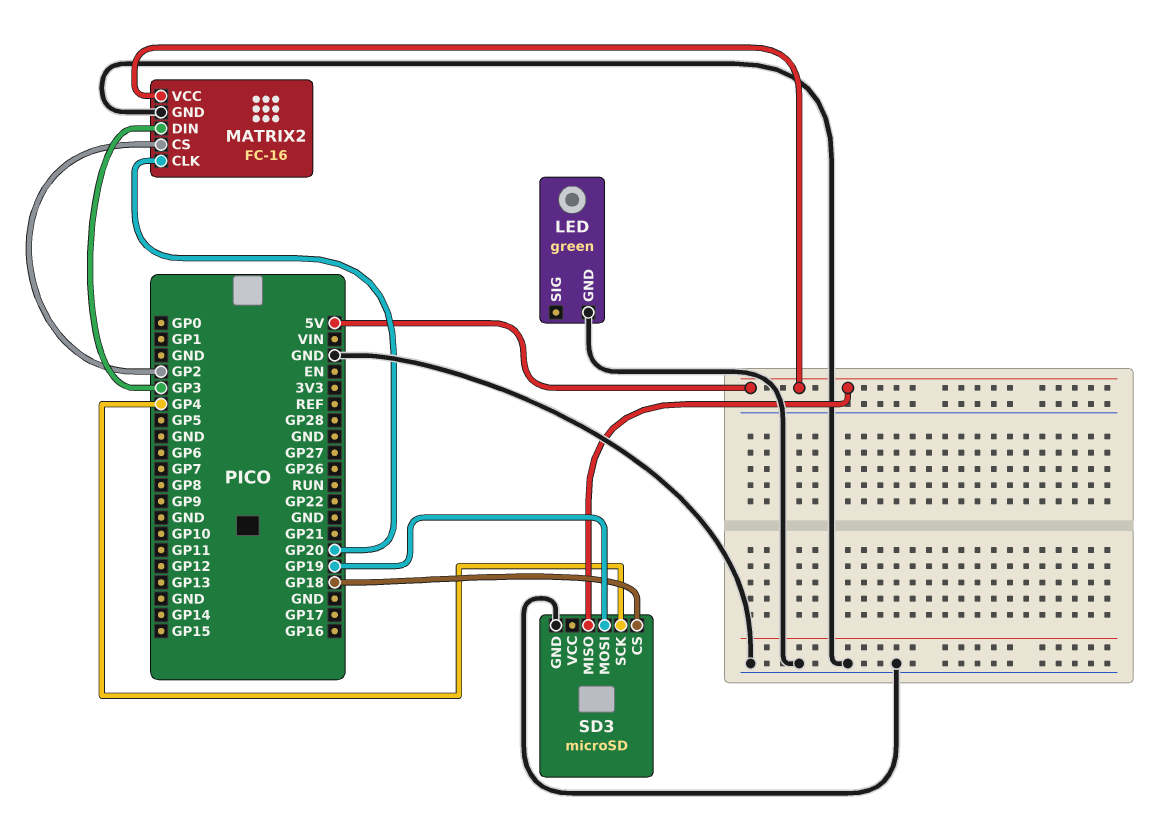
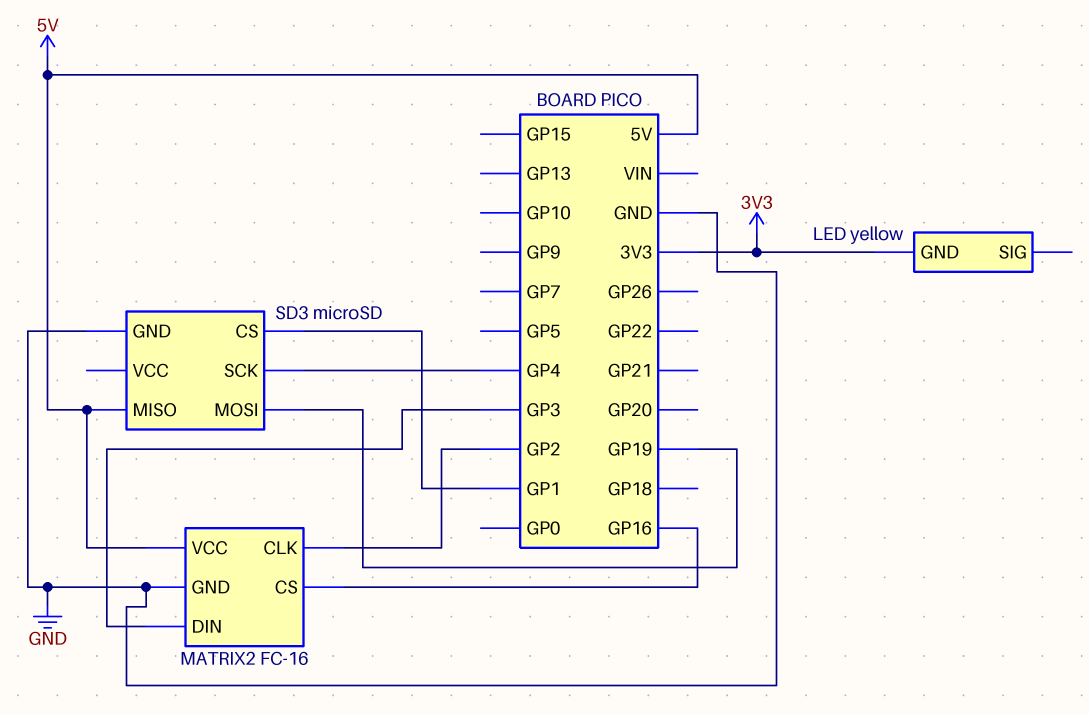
LED: green -> yellow
LED pin GND: GND -> 3V3
MATRIX2 pin CLK: GP20 -> GP2
MATRIX2 pin CS: GP2 -> GP16
SD3 pin CS: GP18 -> GP1

